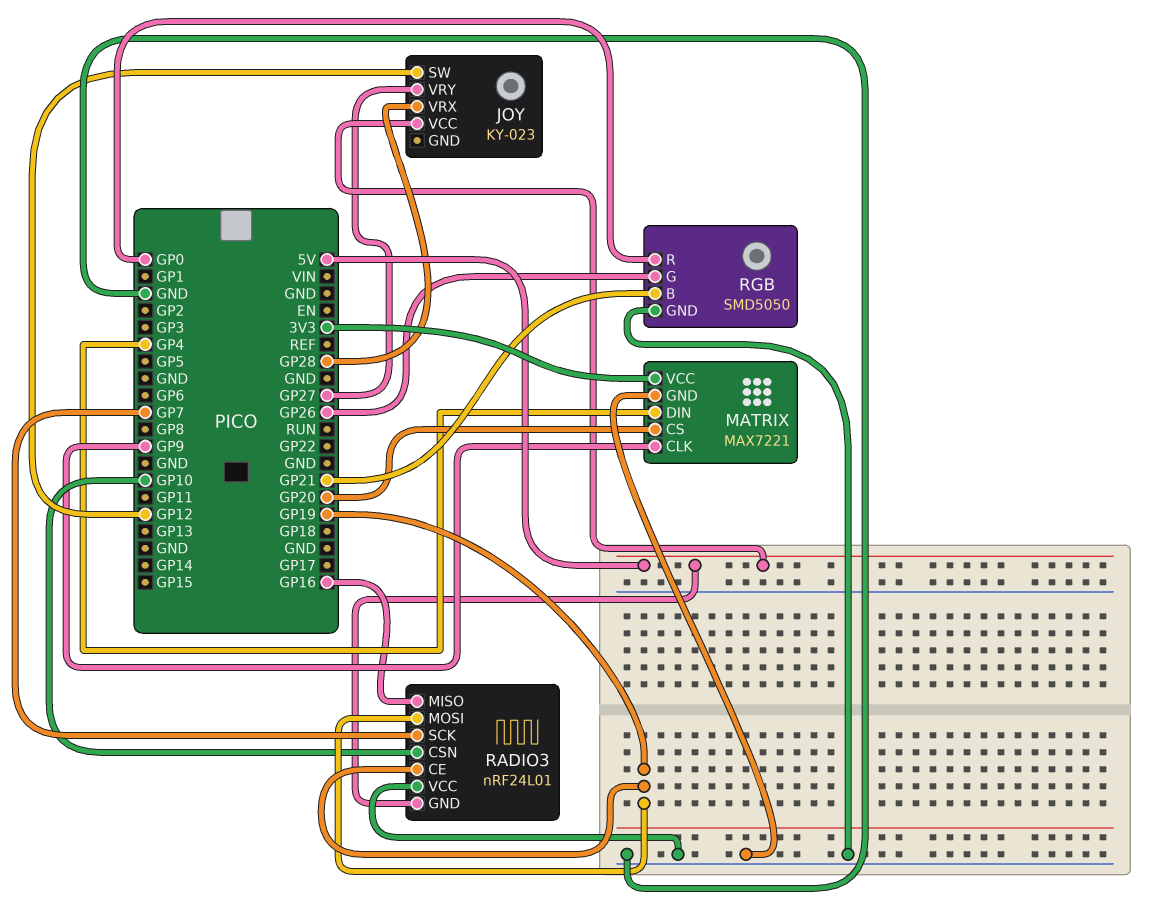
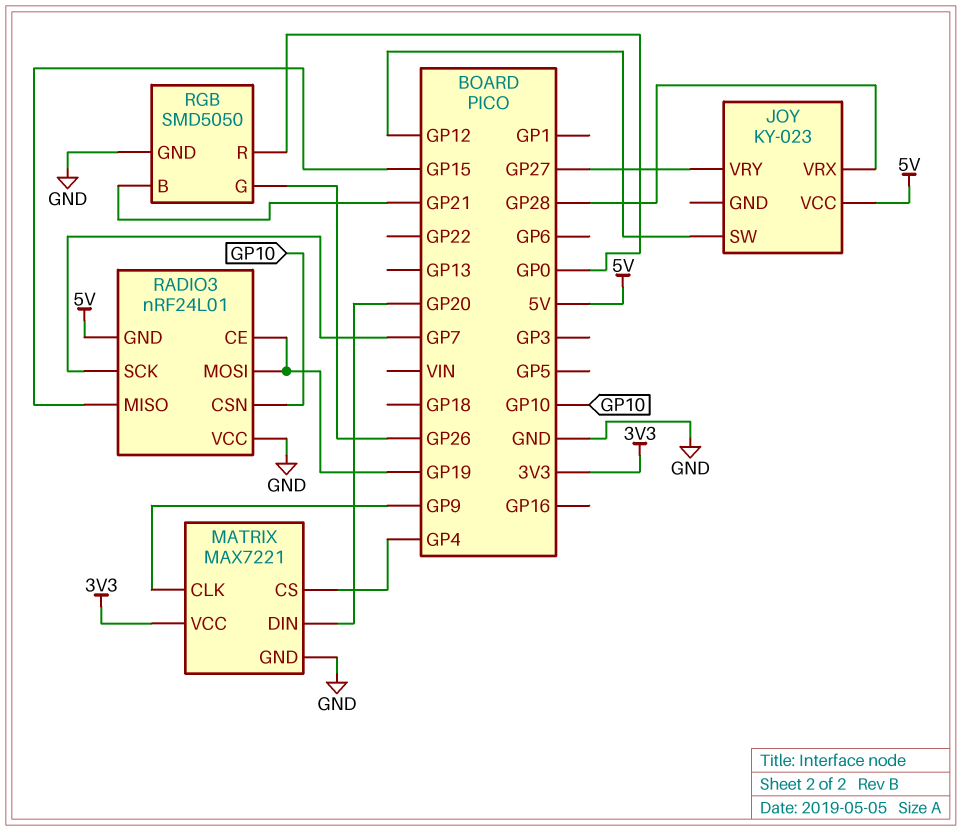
MATRIX pin CS: GP20 -> GP4
MATRIX pin DIN: GP4 -> GP20
RADIO3 pin MISO: GP16 -> GP15

